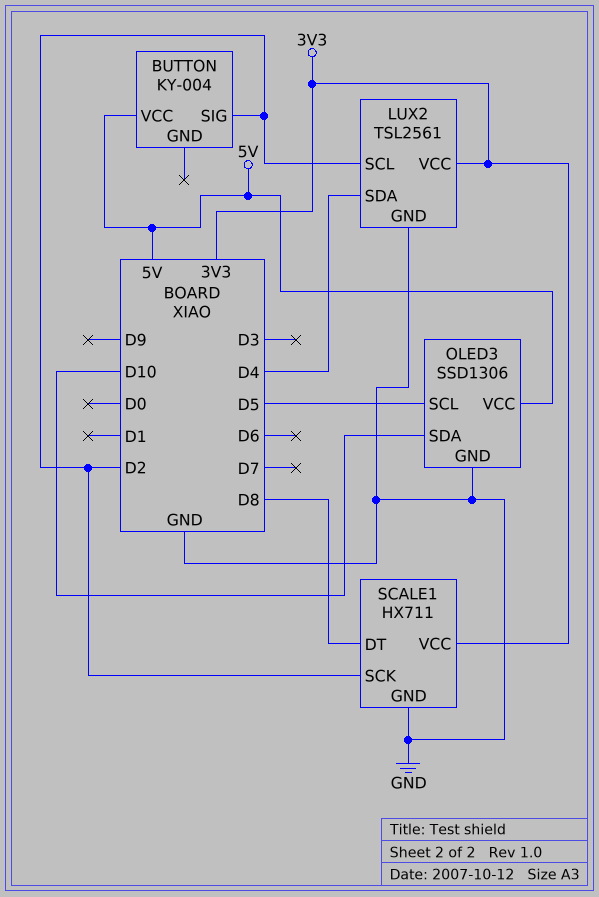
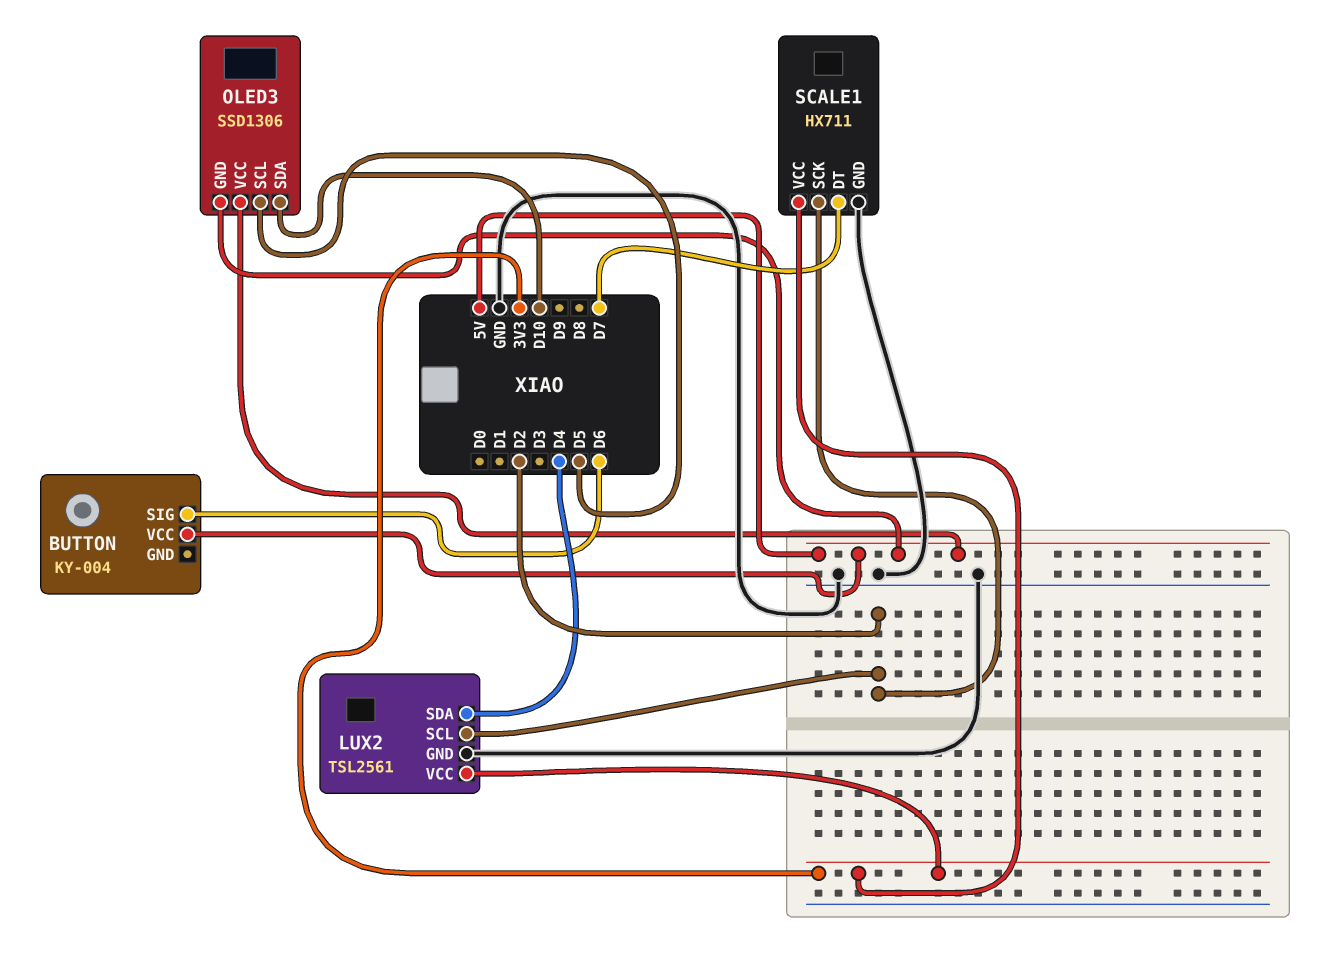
BUTTON pin SIG: D2 -> D6
OLED3 pin GND: GND -> 5V
SCALE1 pin DT: D8 -> D7

